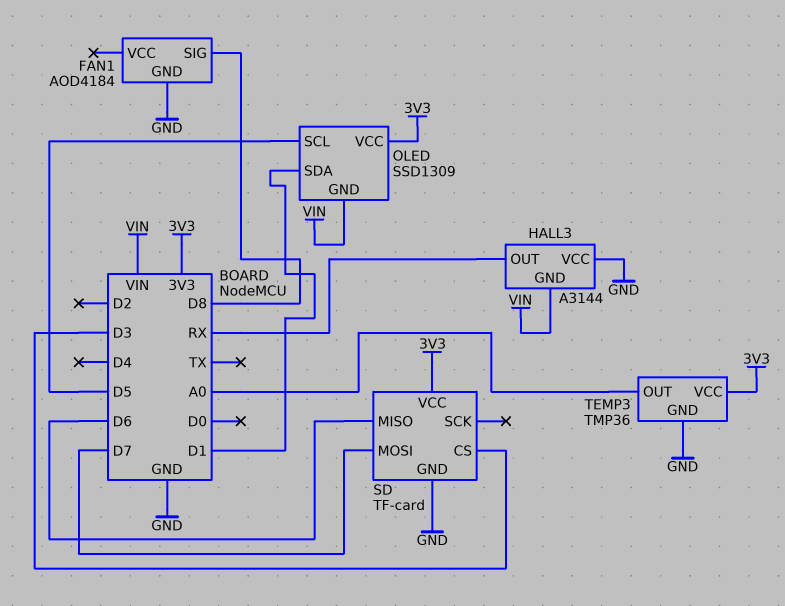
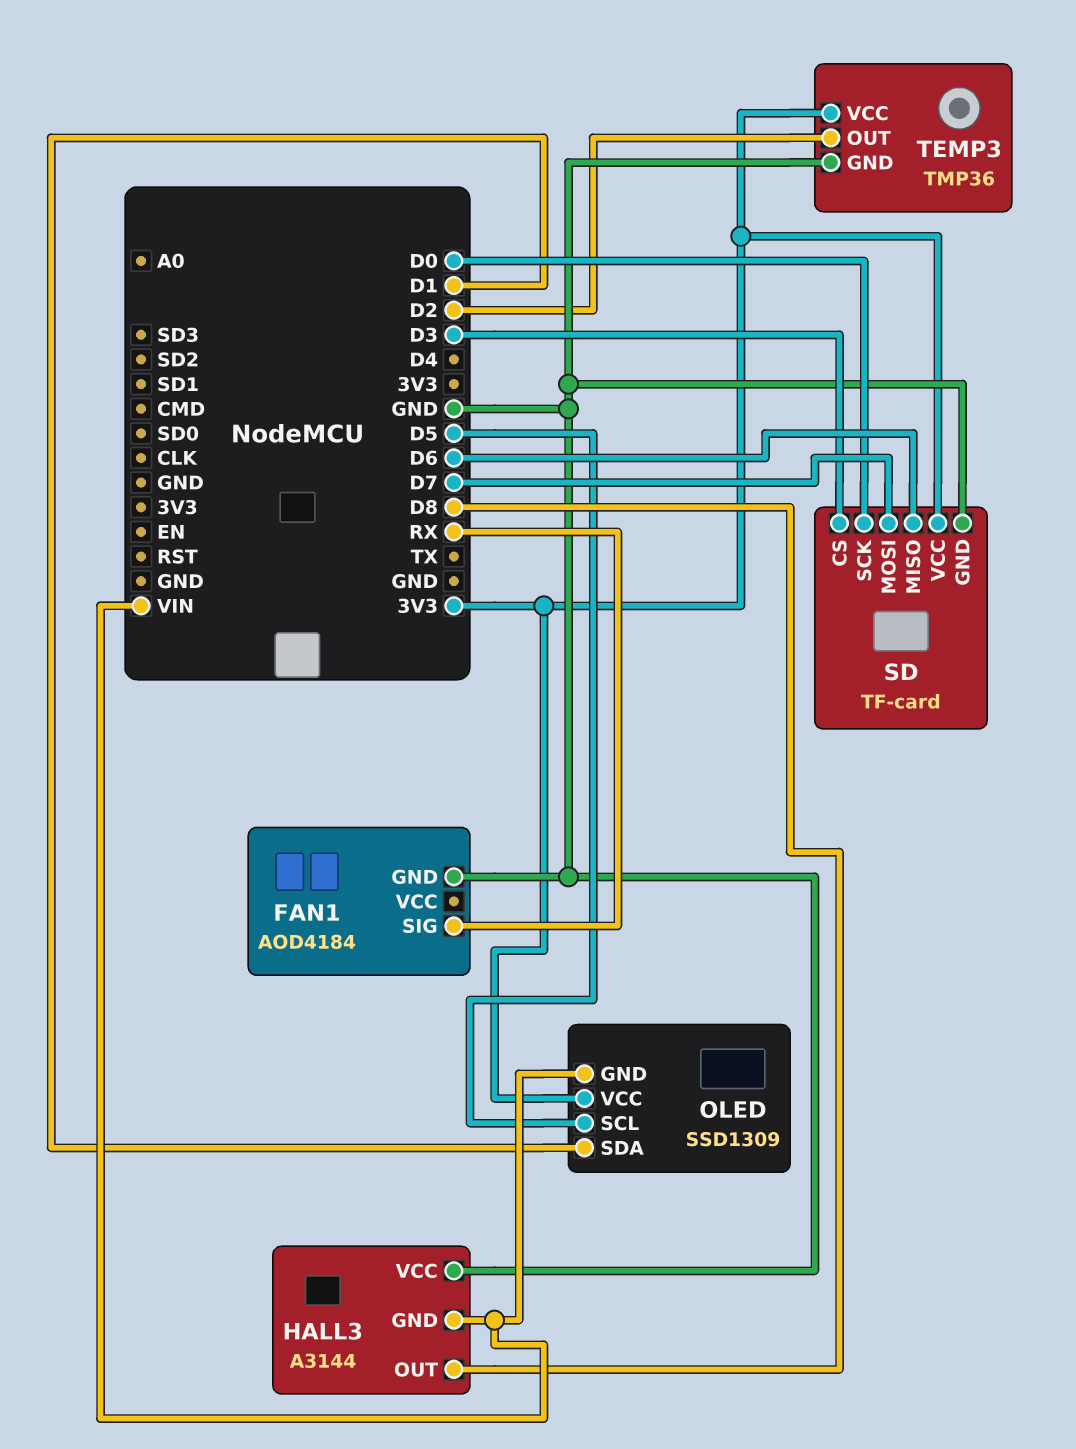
FAN1 pin SIG: D8 -> RX
HALL3 pin OUT: RX -> D8
SD pin SCK: none -> D0
TEMP3 pin OUT: A0 -> D2

